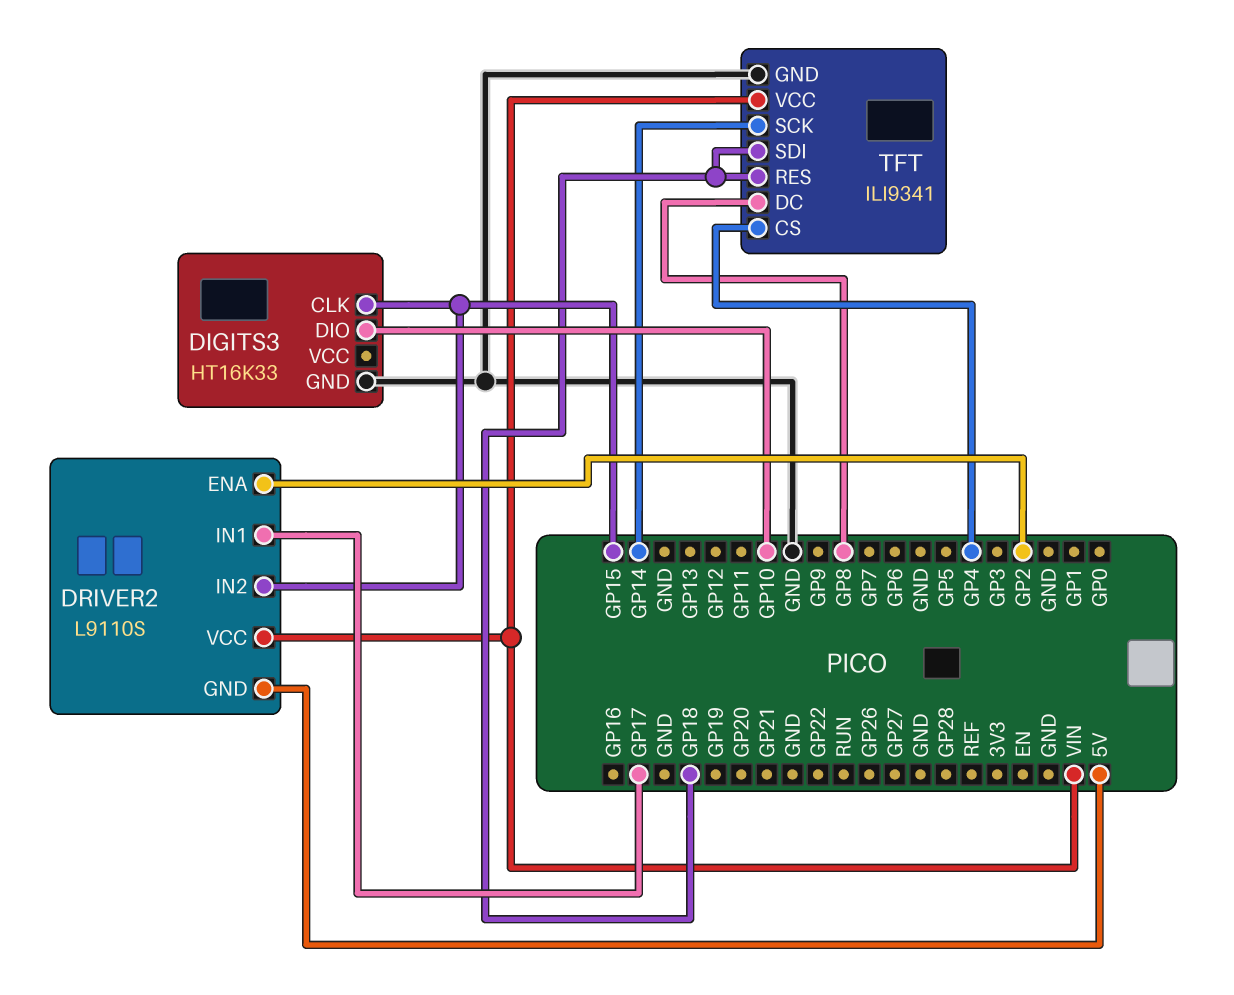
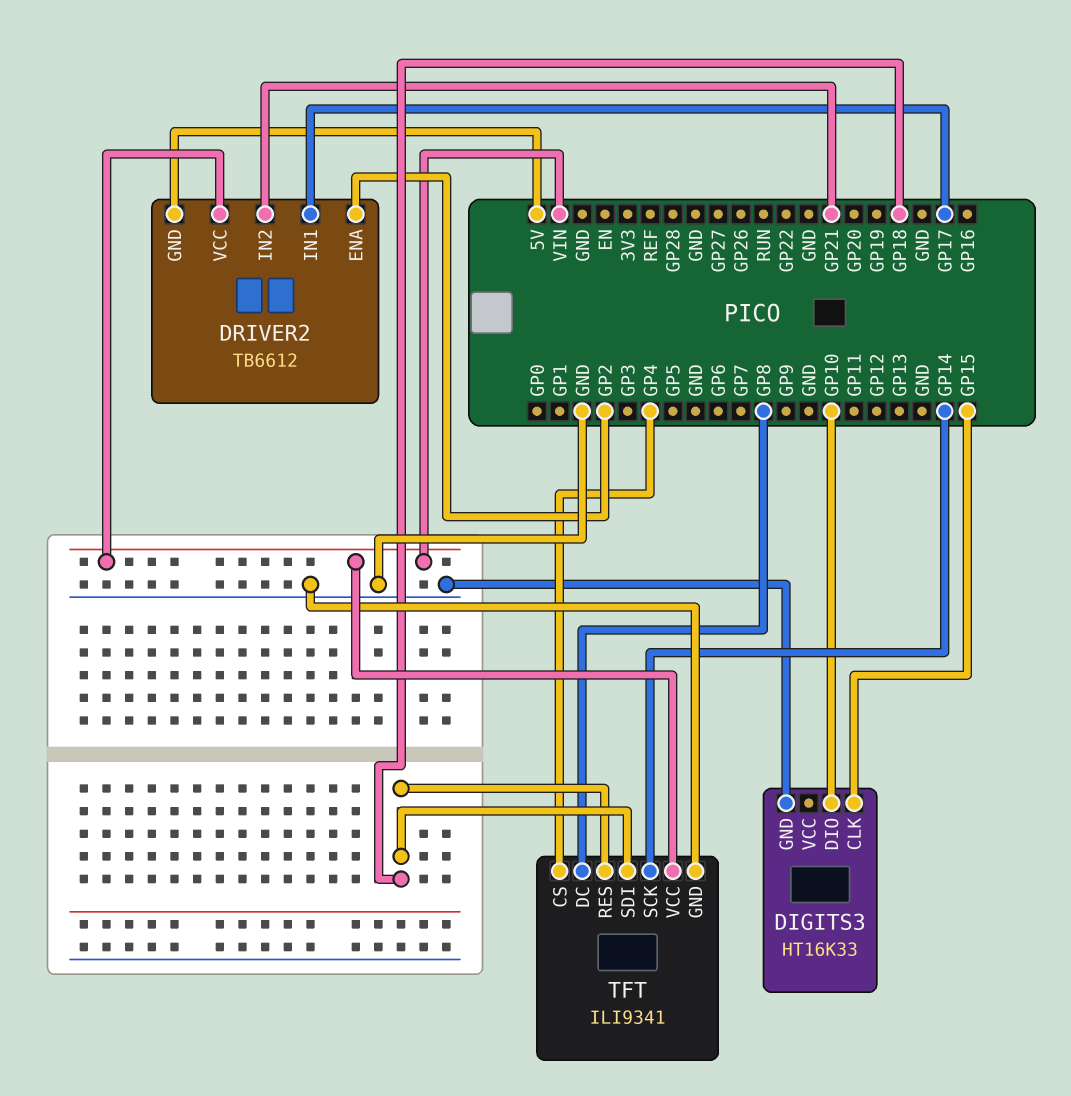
DRIVER2: L9110S -> TB6612
DRIVER2 pin IN2: GP15 -> GP21

